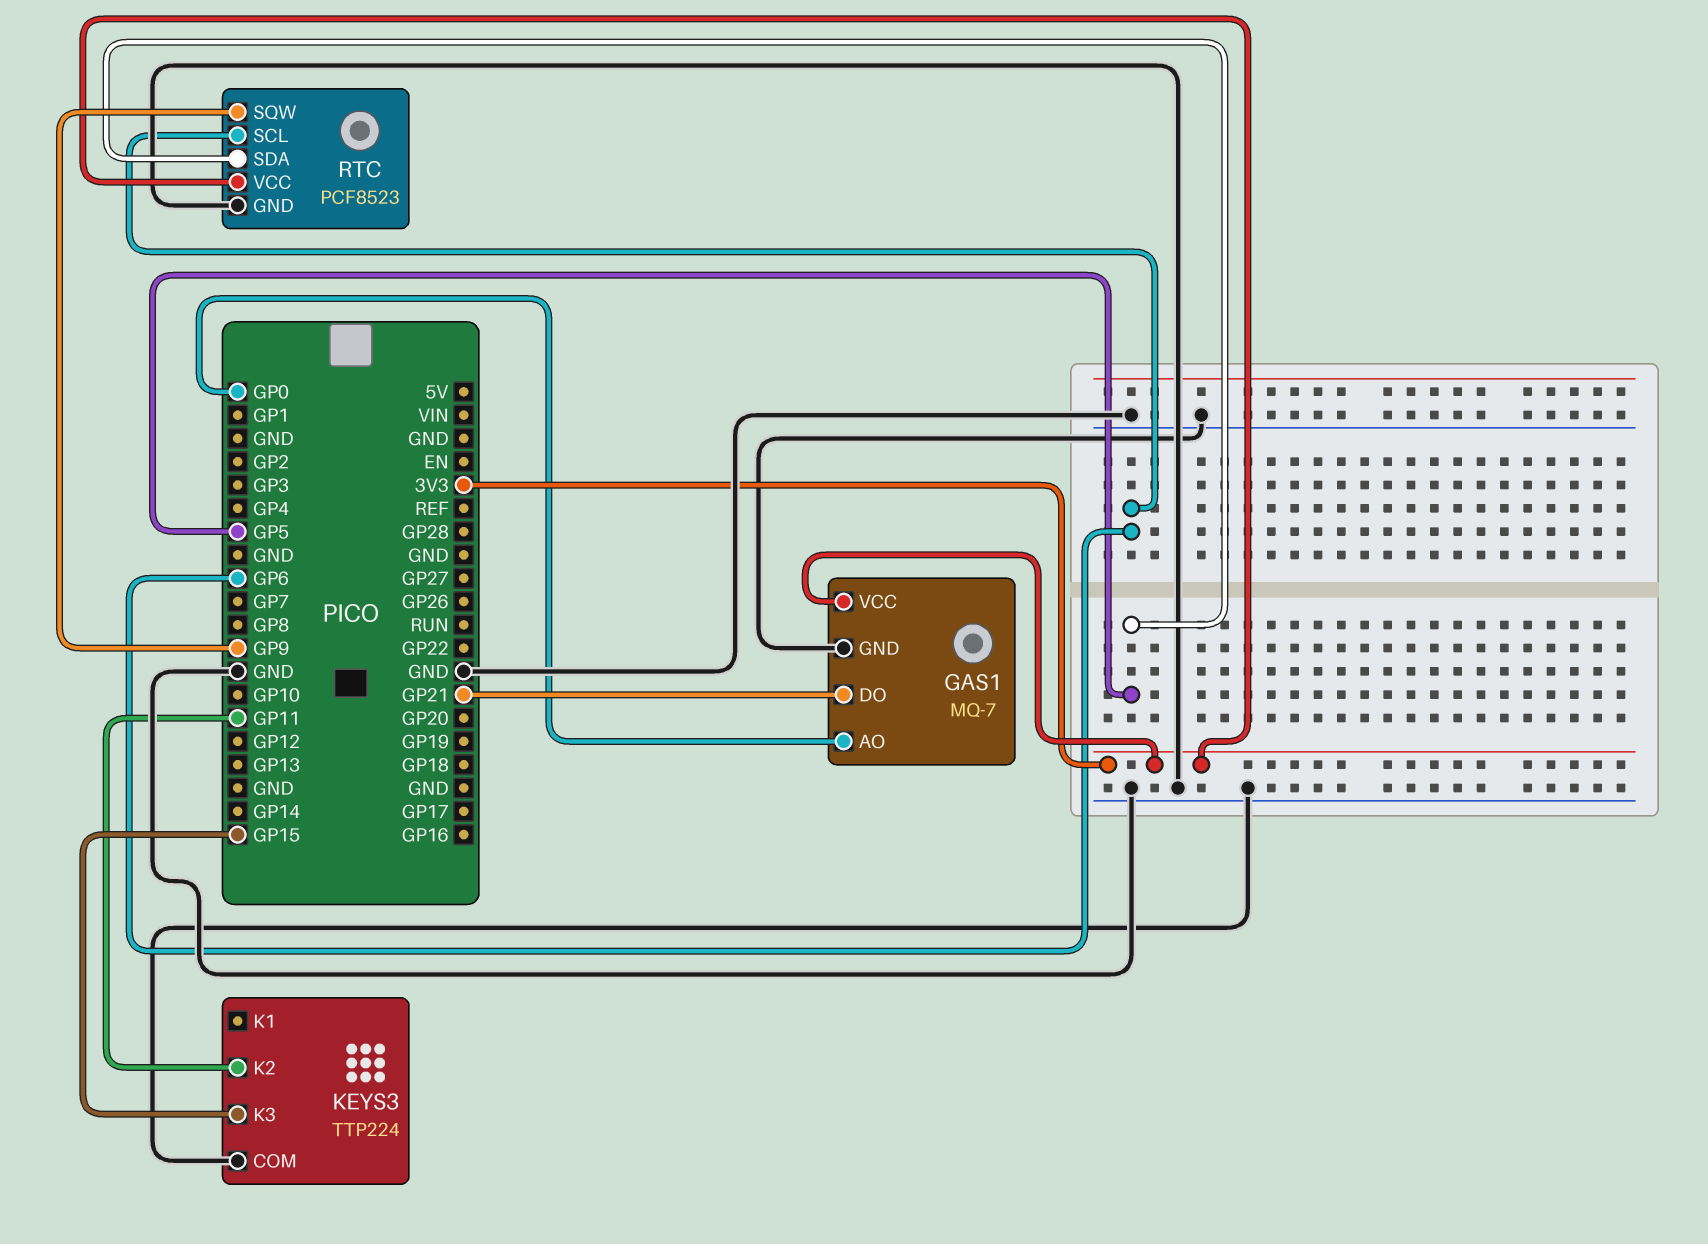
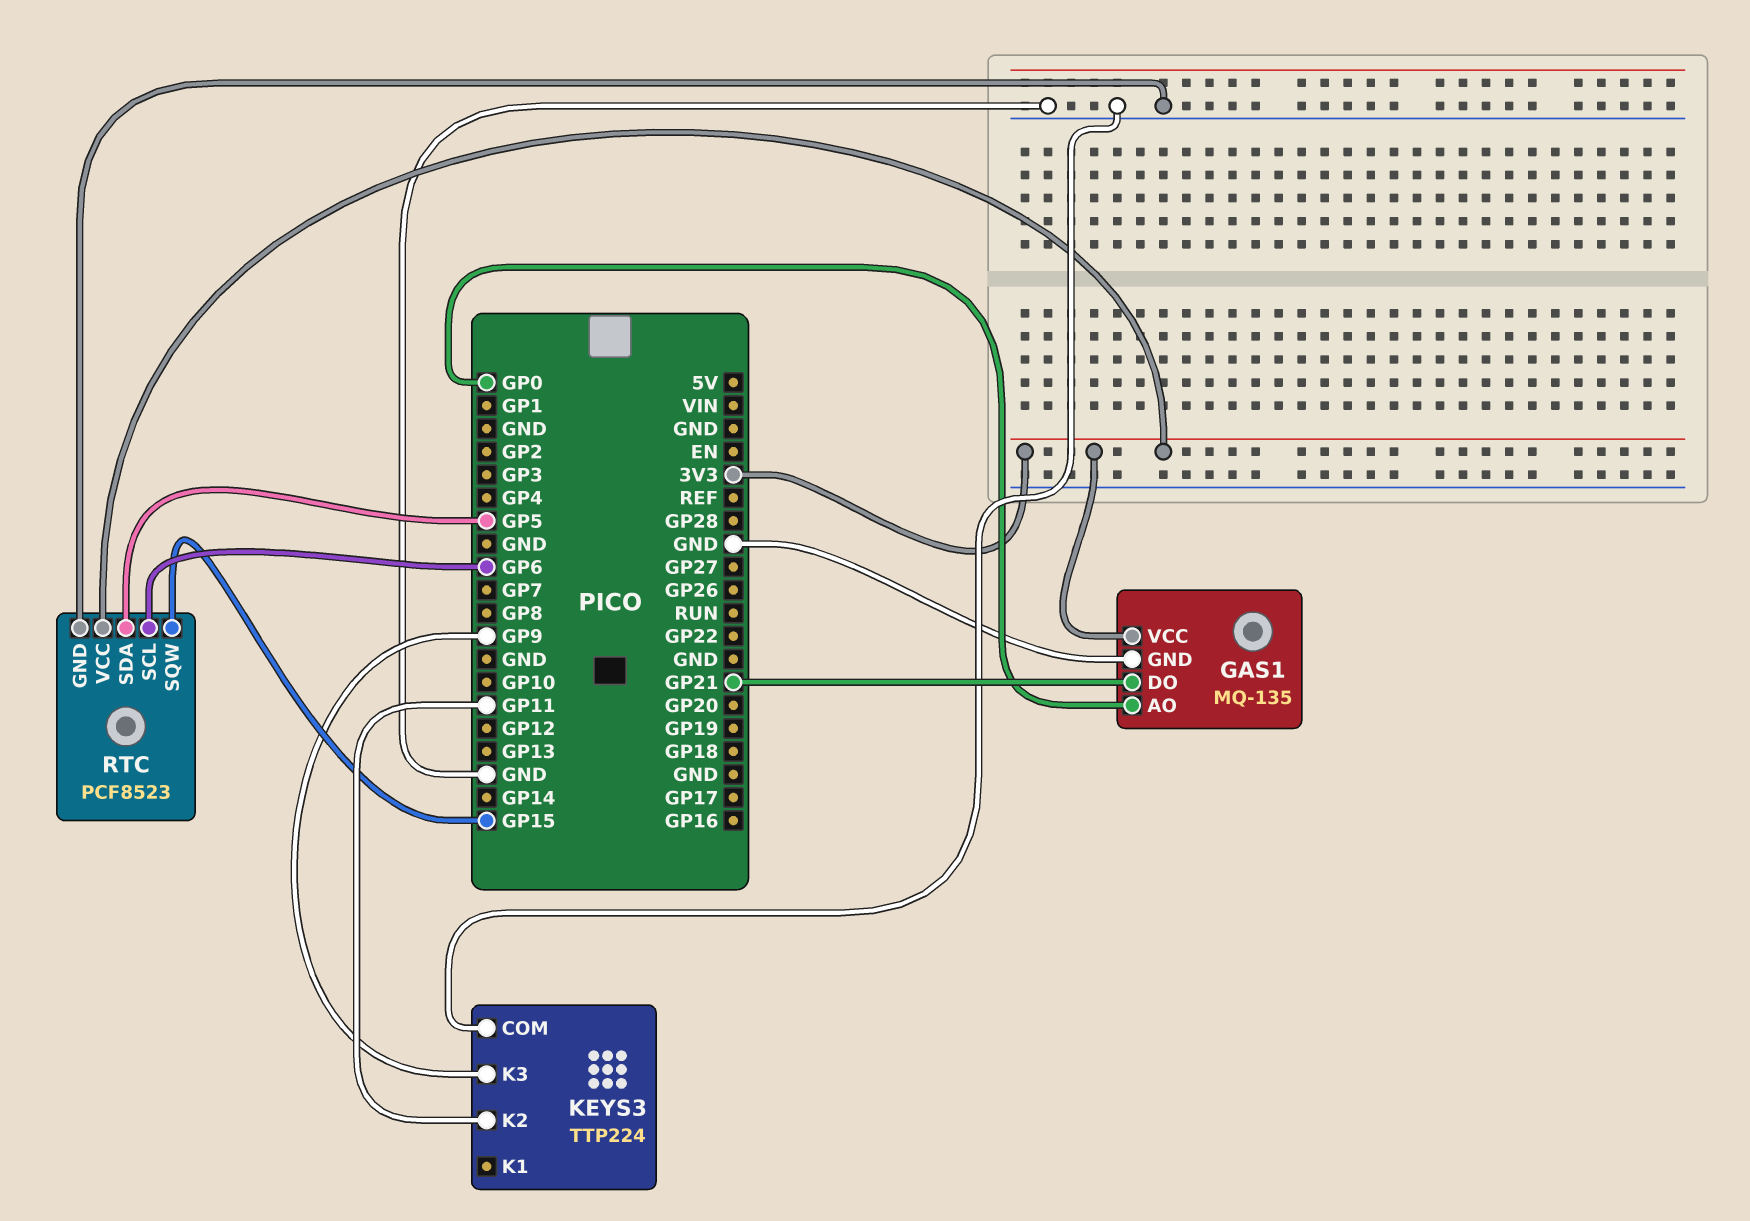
GAS1: MQ-7 -> MQ-135
KEYS3 pin K3: GP15 -> GP9
RTC pin SQW: GP9 -> GP15

